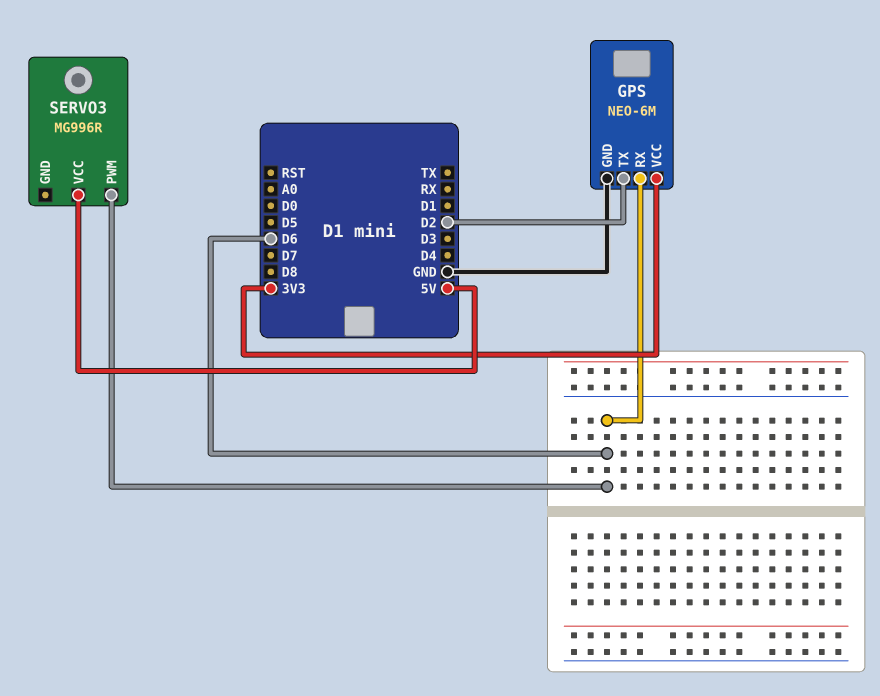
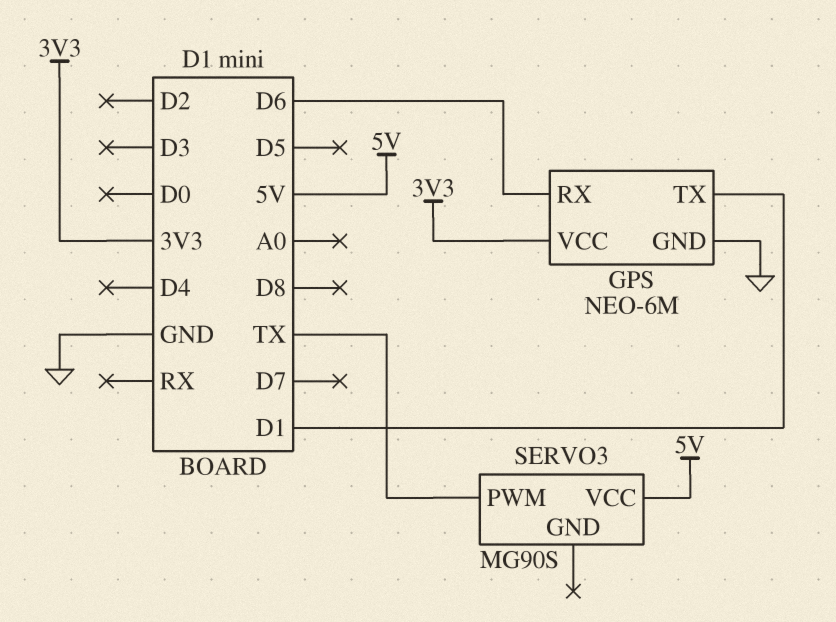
GPS pin TX: D2 -> D1
SERVO3: MG996R -> MG90S
SERVO3 pin PWM: D6 -> TX

